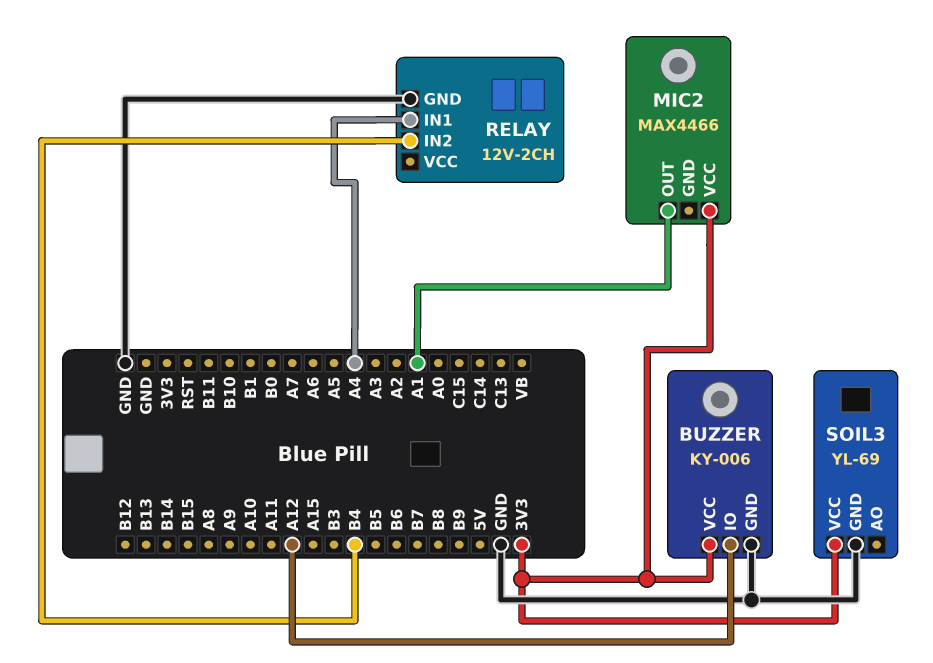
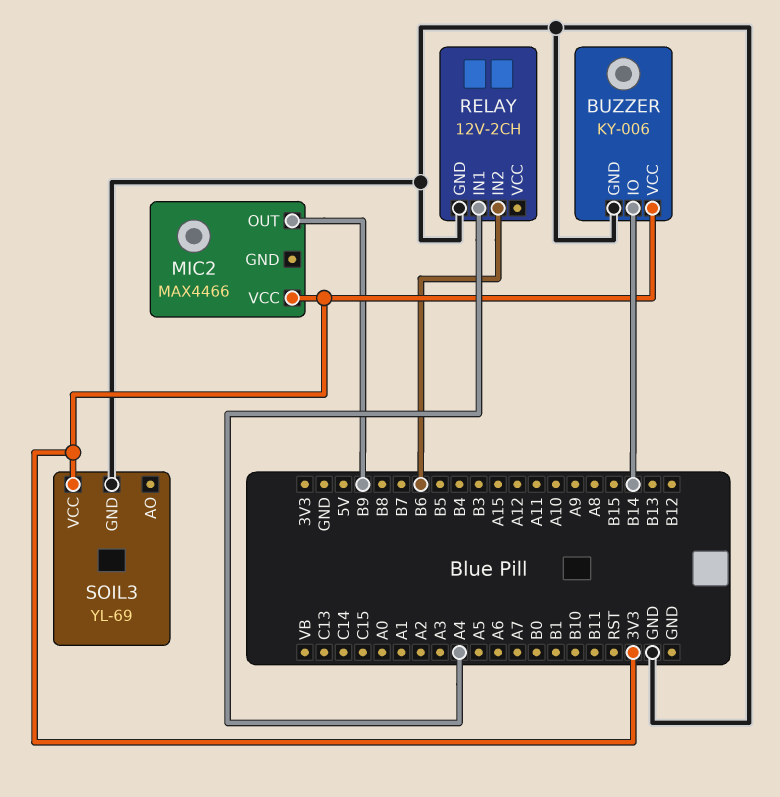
BUZZER pin IO: A12 -> B14
MIC2 pin OUT: A1 -> B9
RELAY pin IN2: B4 -> B6

